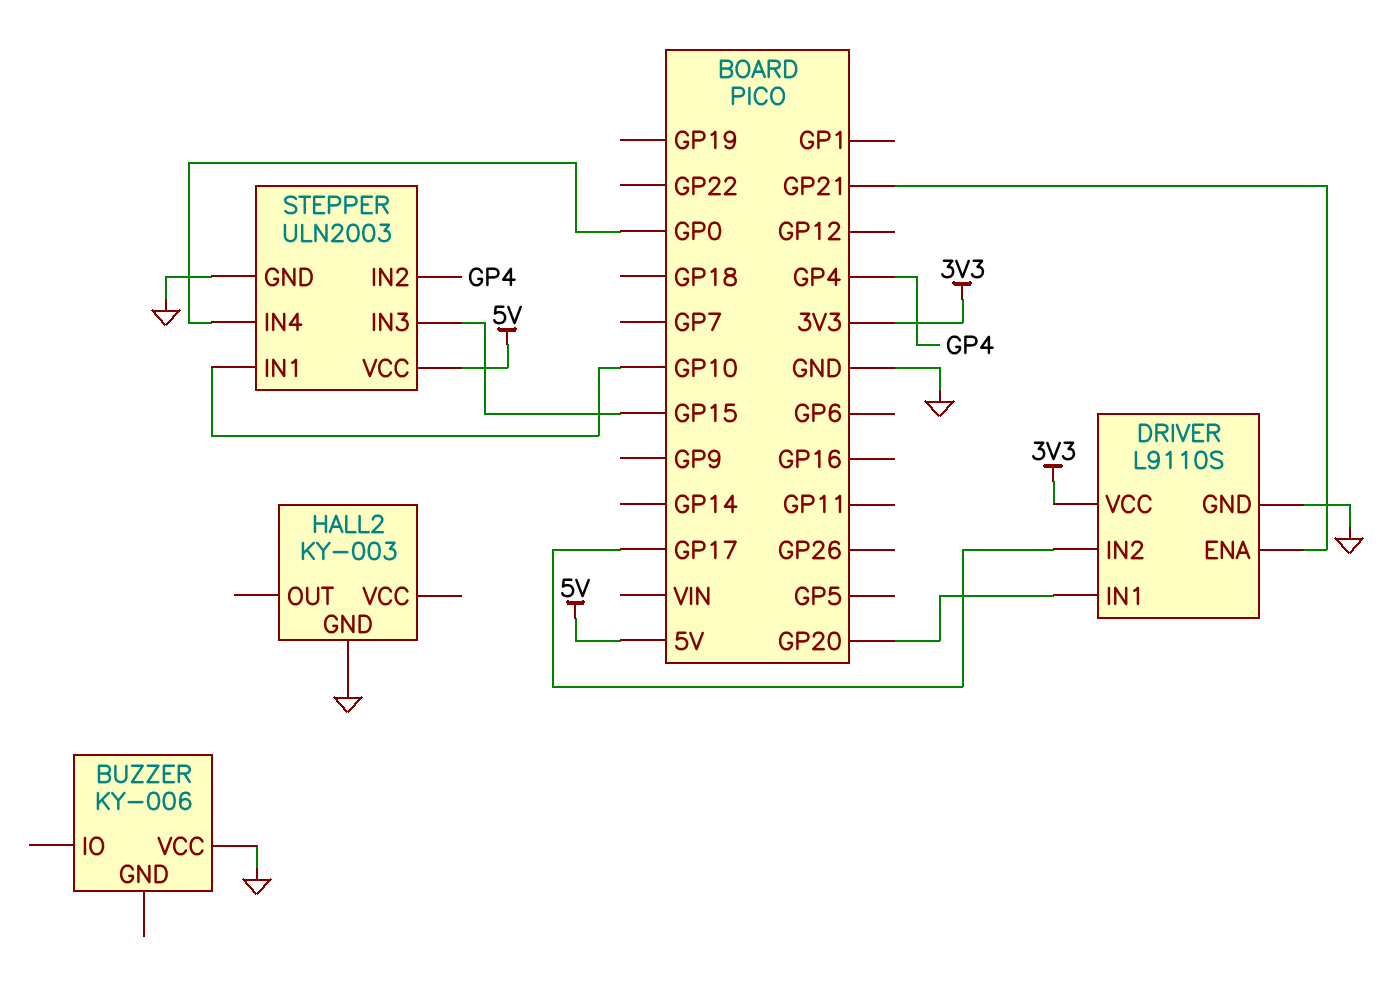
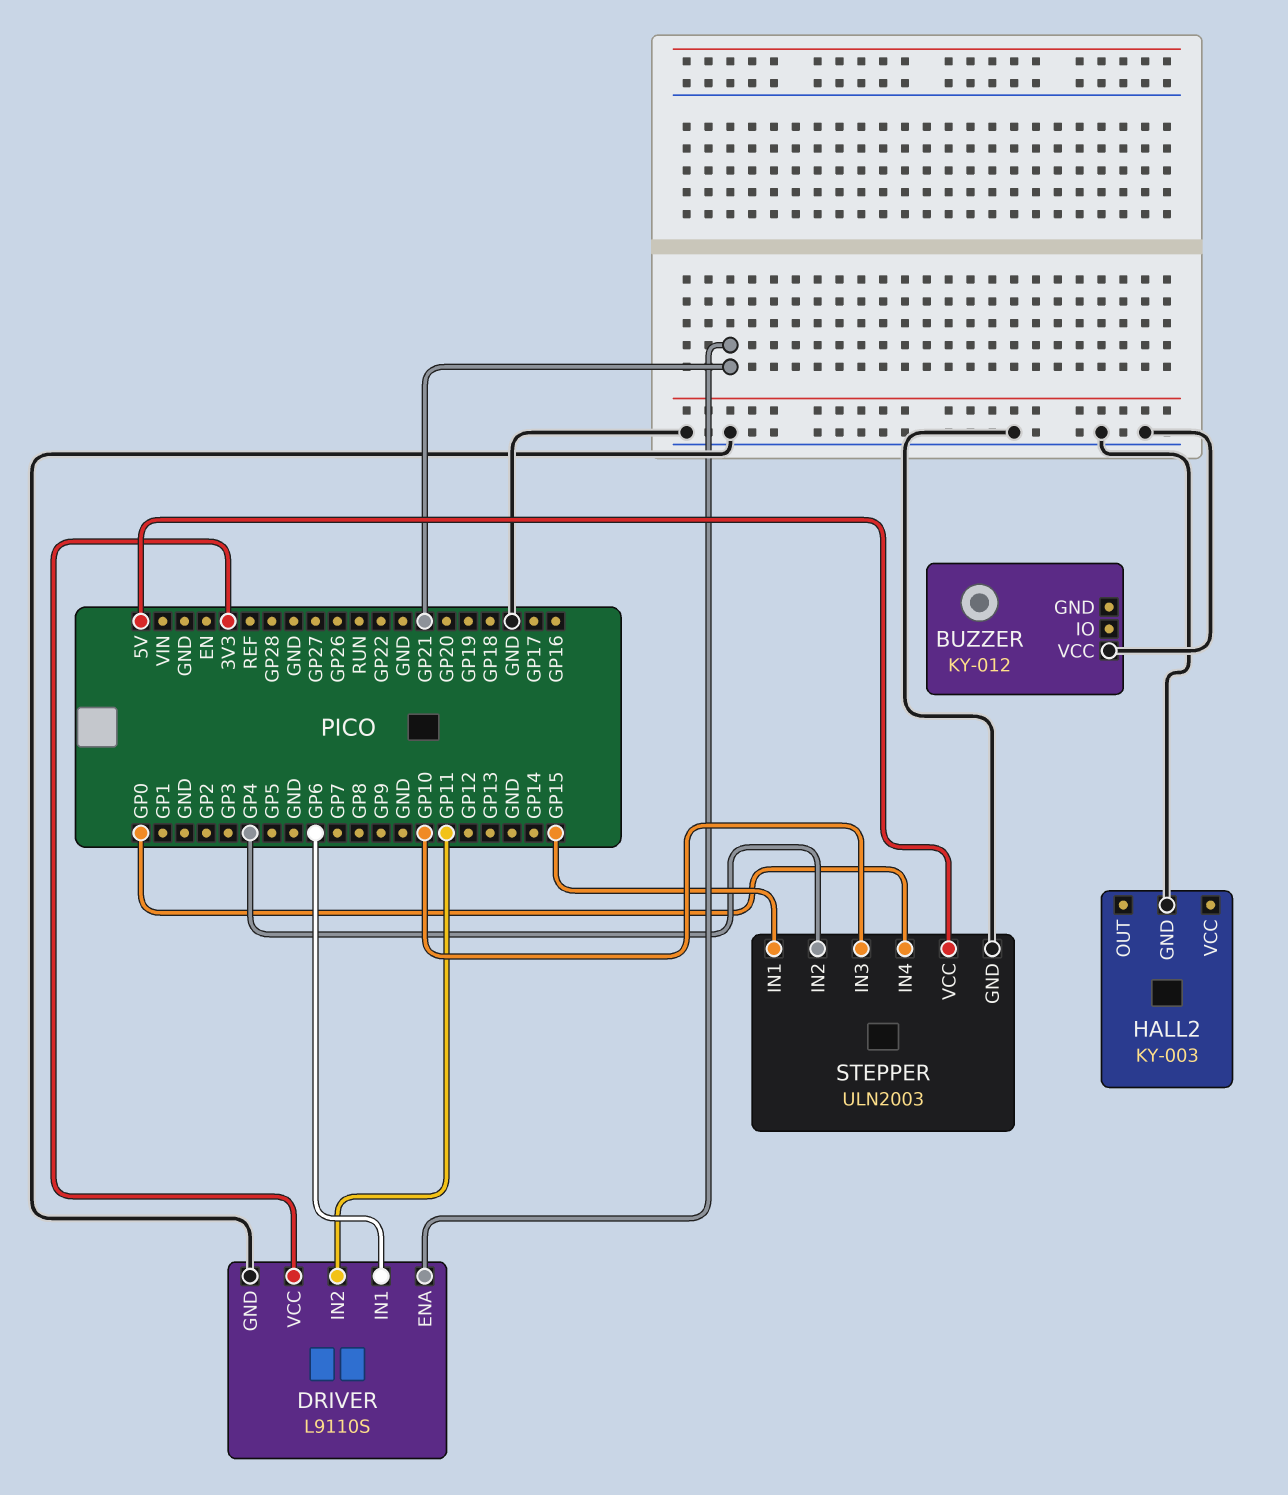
BUZZER: KY-006 -> KY-012
DRIVER pin IN1: GP20 -> GP6
DRIVER pin IN2: GP17 -> GP11
STEPPER pin IN1: GP10 -> GP15
STEPPER pin IN3: GP15 -> GP10

